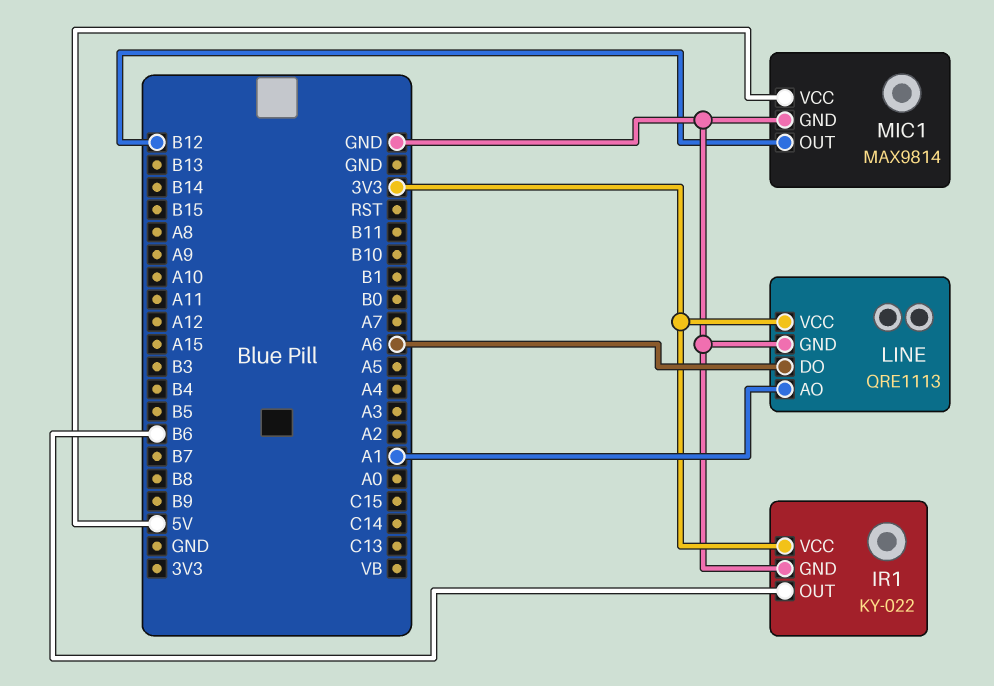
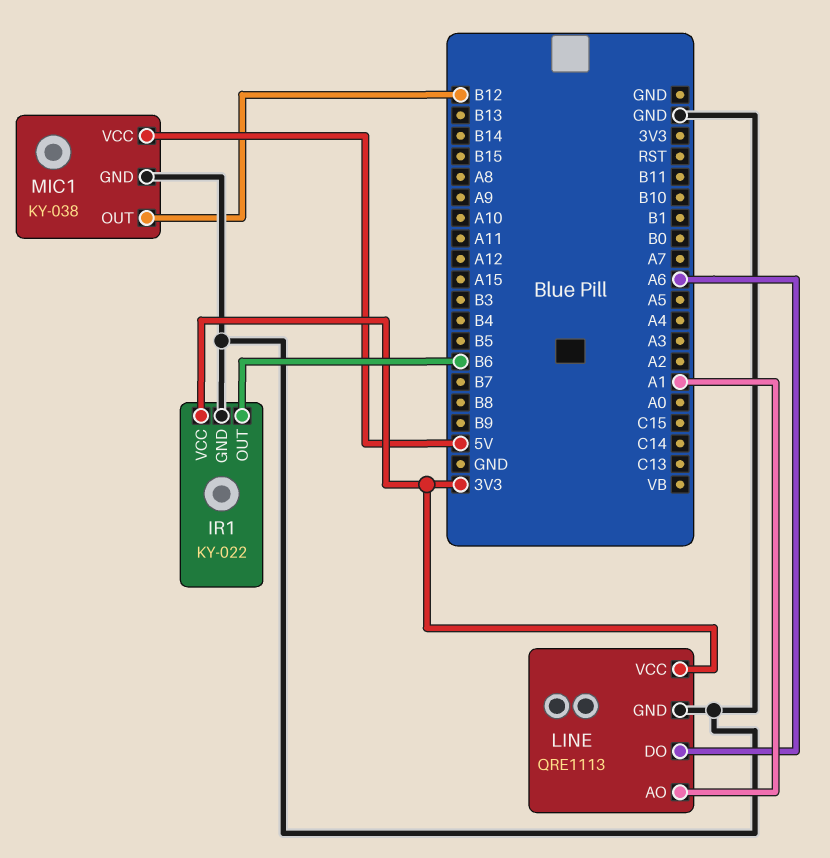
MIC1: MAX9814 -> KY-038

